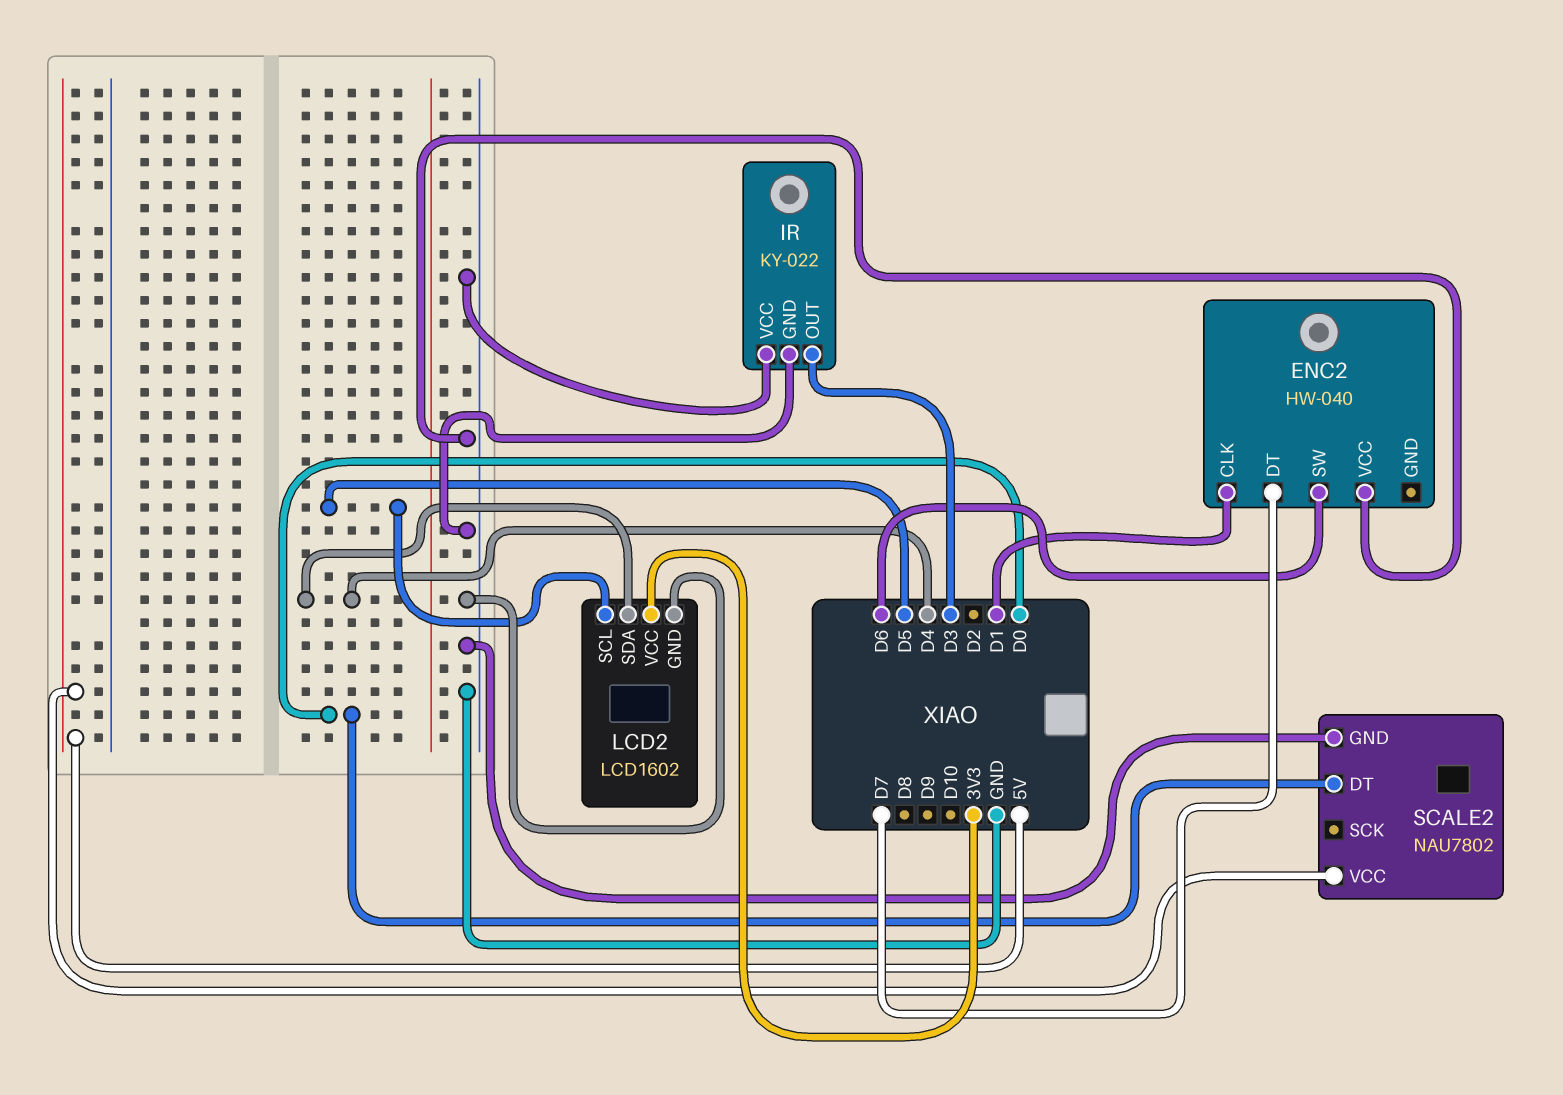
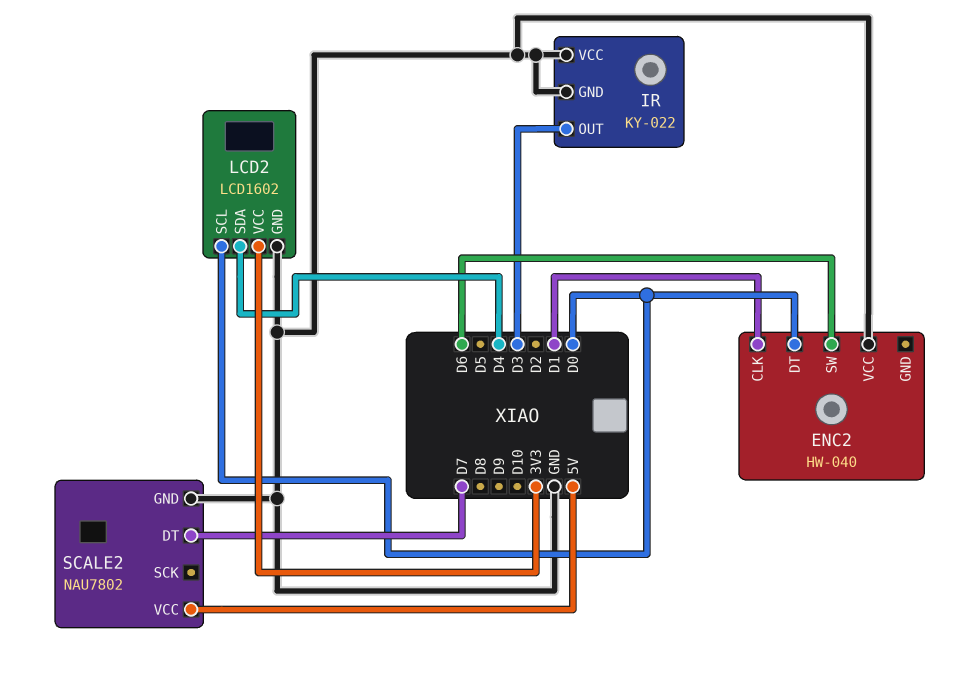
ENC2 pin DT: D7 -> D0
LCD2 pin SCL: D5 -> D0
SCALE2 pin DT: D0 -> D7

